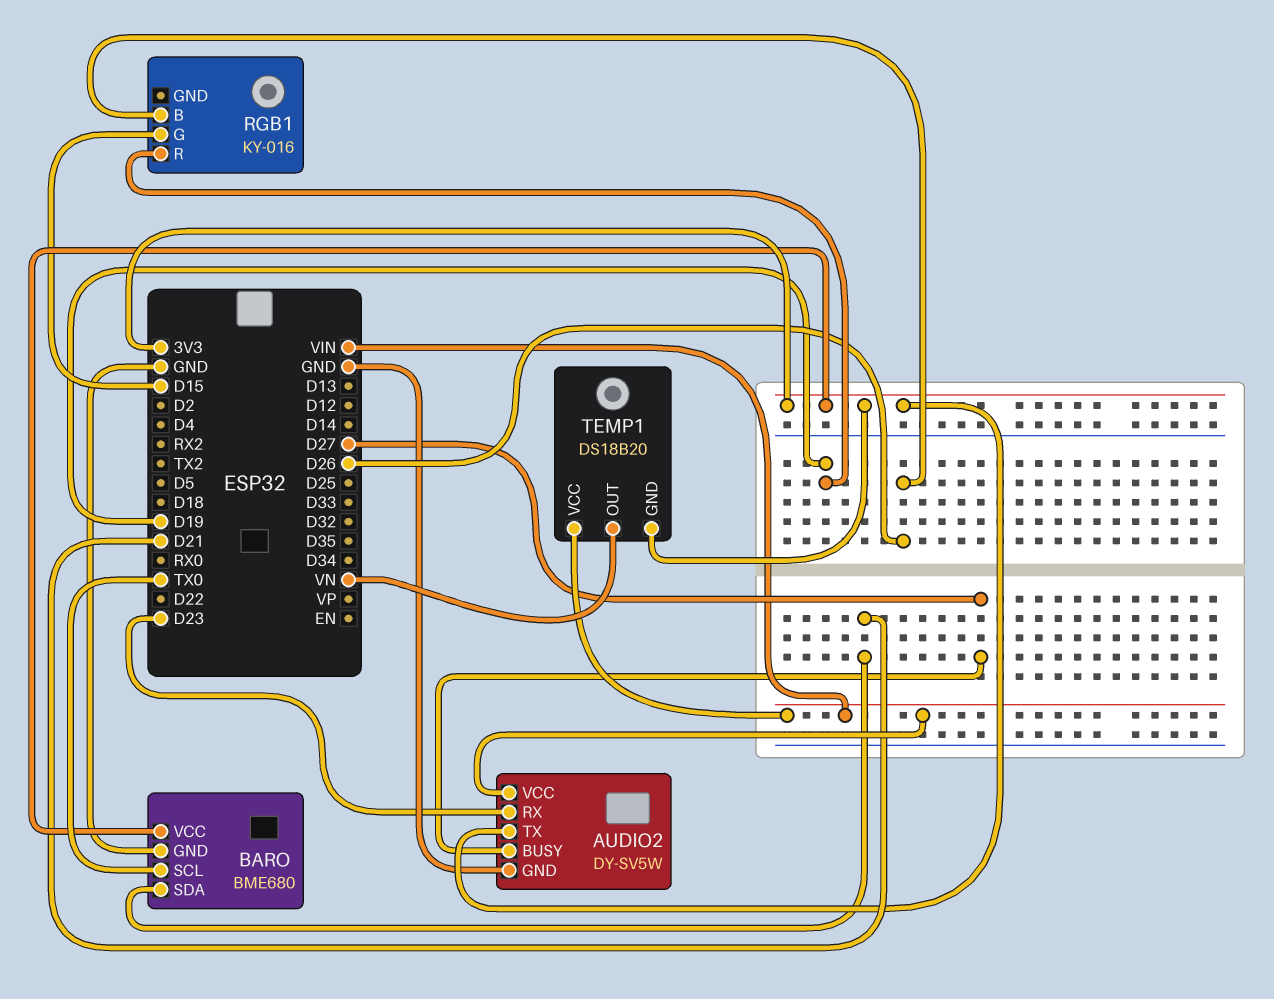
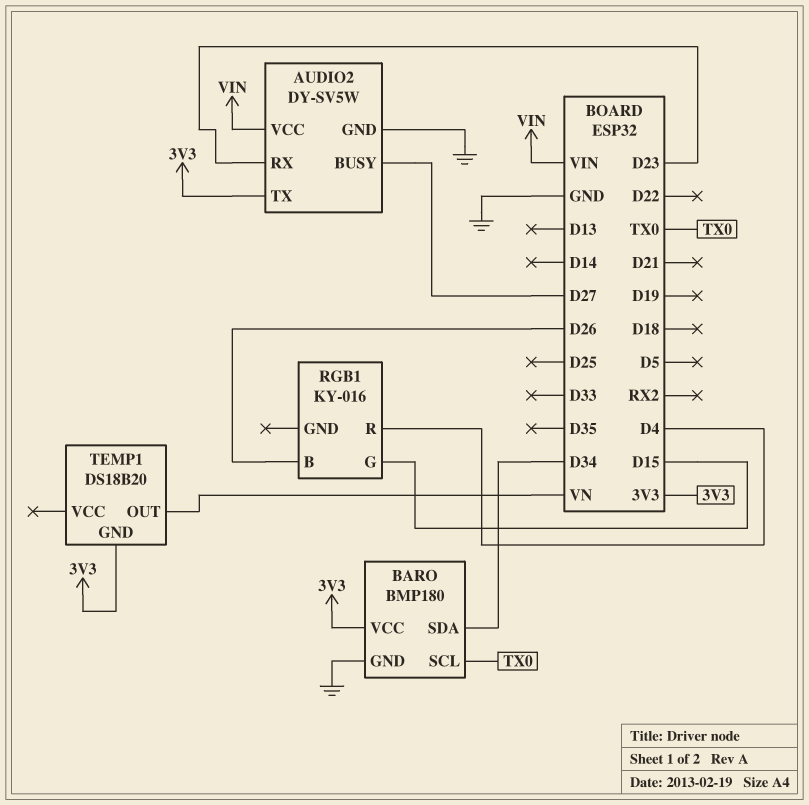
BARO: BME680 -> BMP180
BARO pin SDA: D21 -> D34
RGB1 pin R: D19 -> D4
TEMP1 pin VCC: VIN -> none

